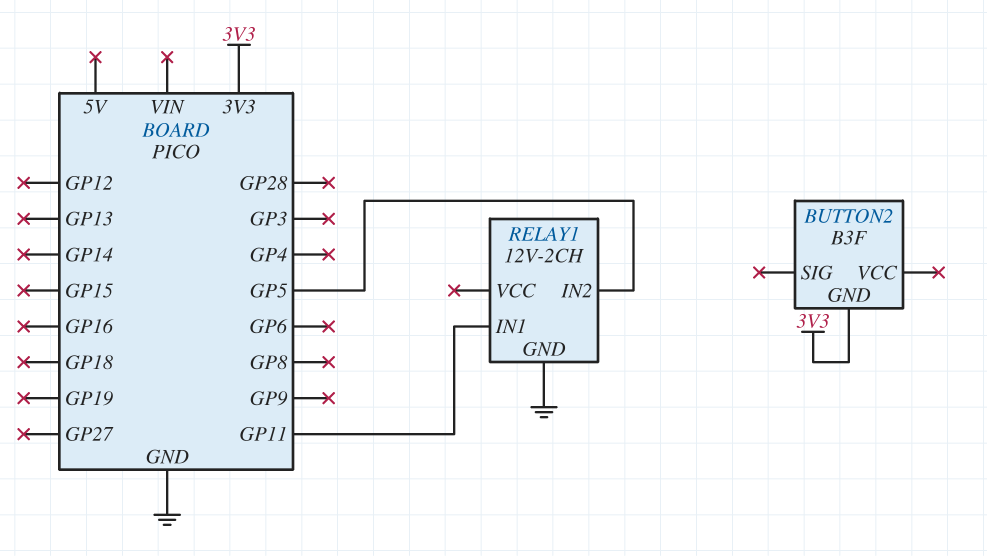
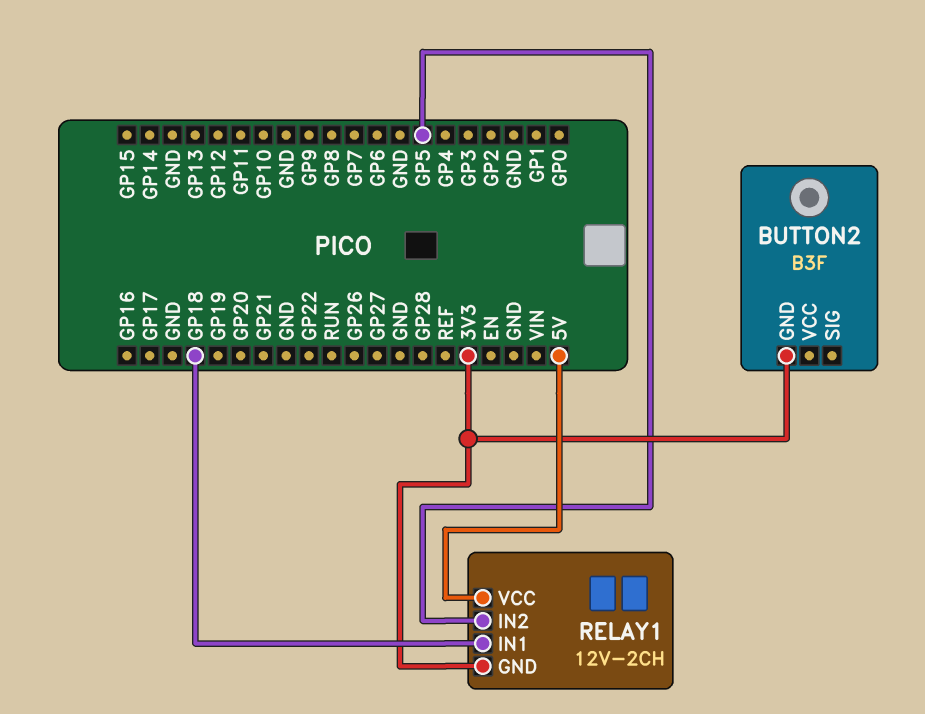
RELAY1 pin GND: GND -> 3V3
RELAY1 pin IN1: GP11 -> GP18
RELAY1 pin VCC: none -> 5V

